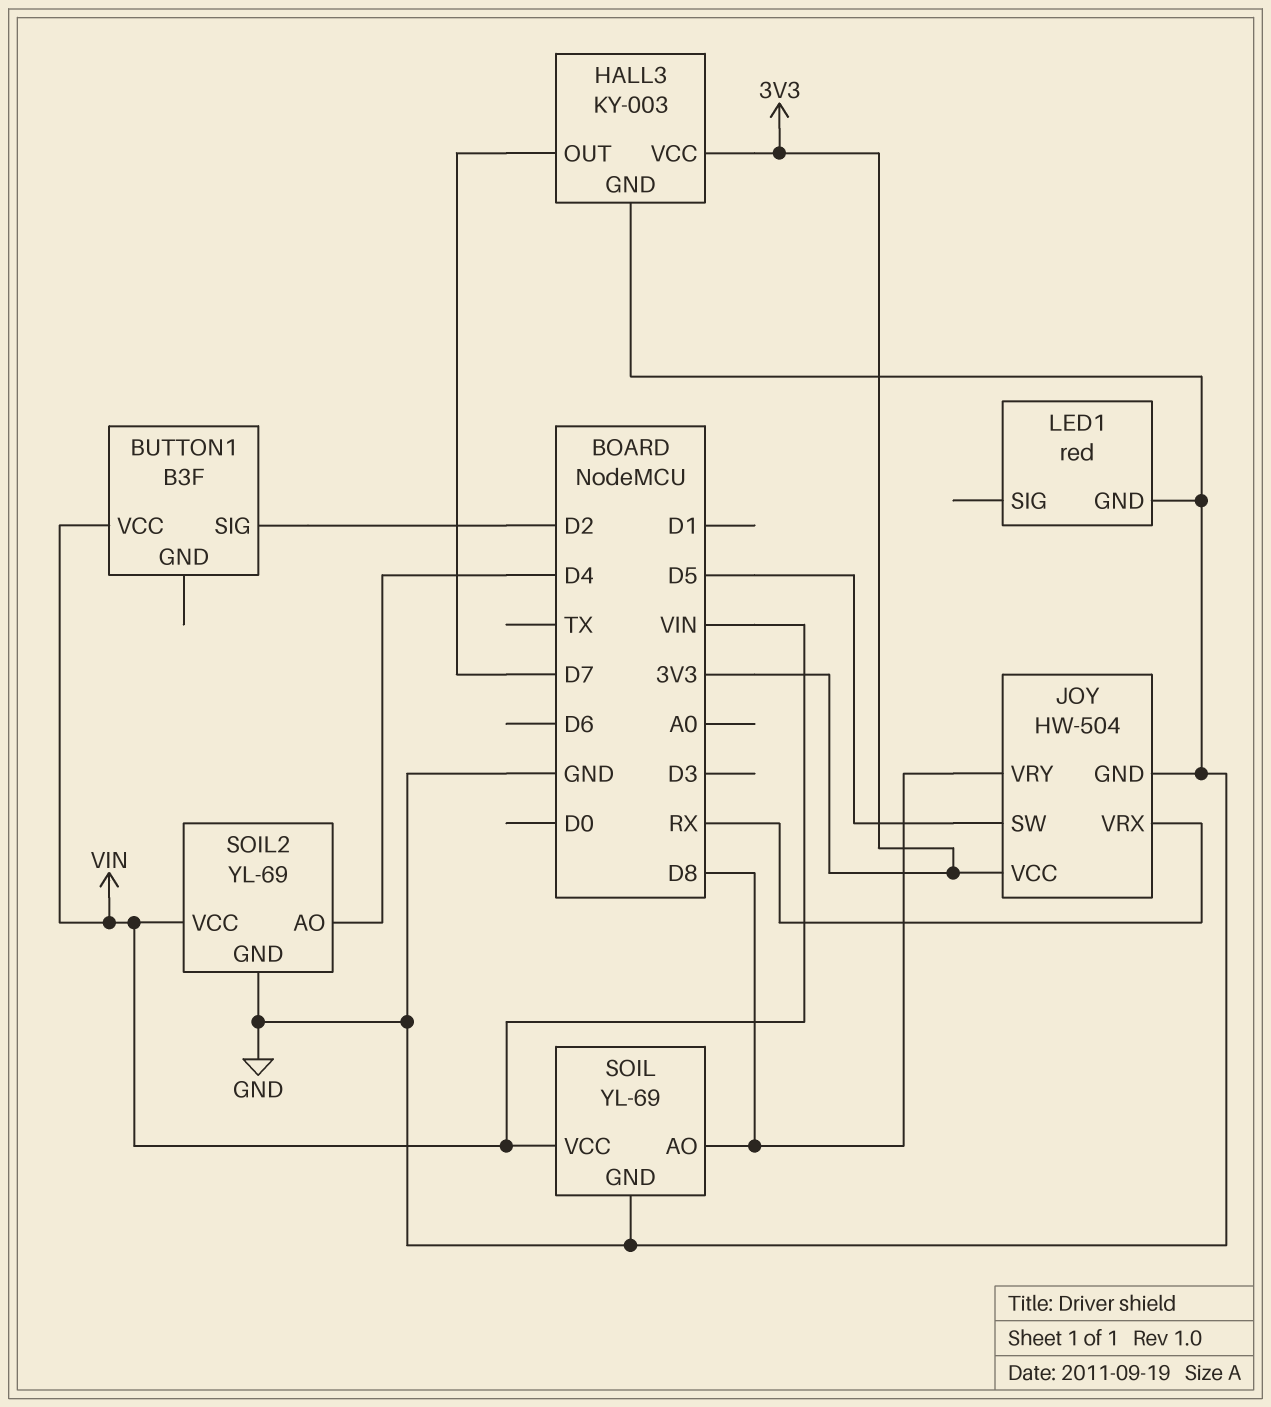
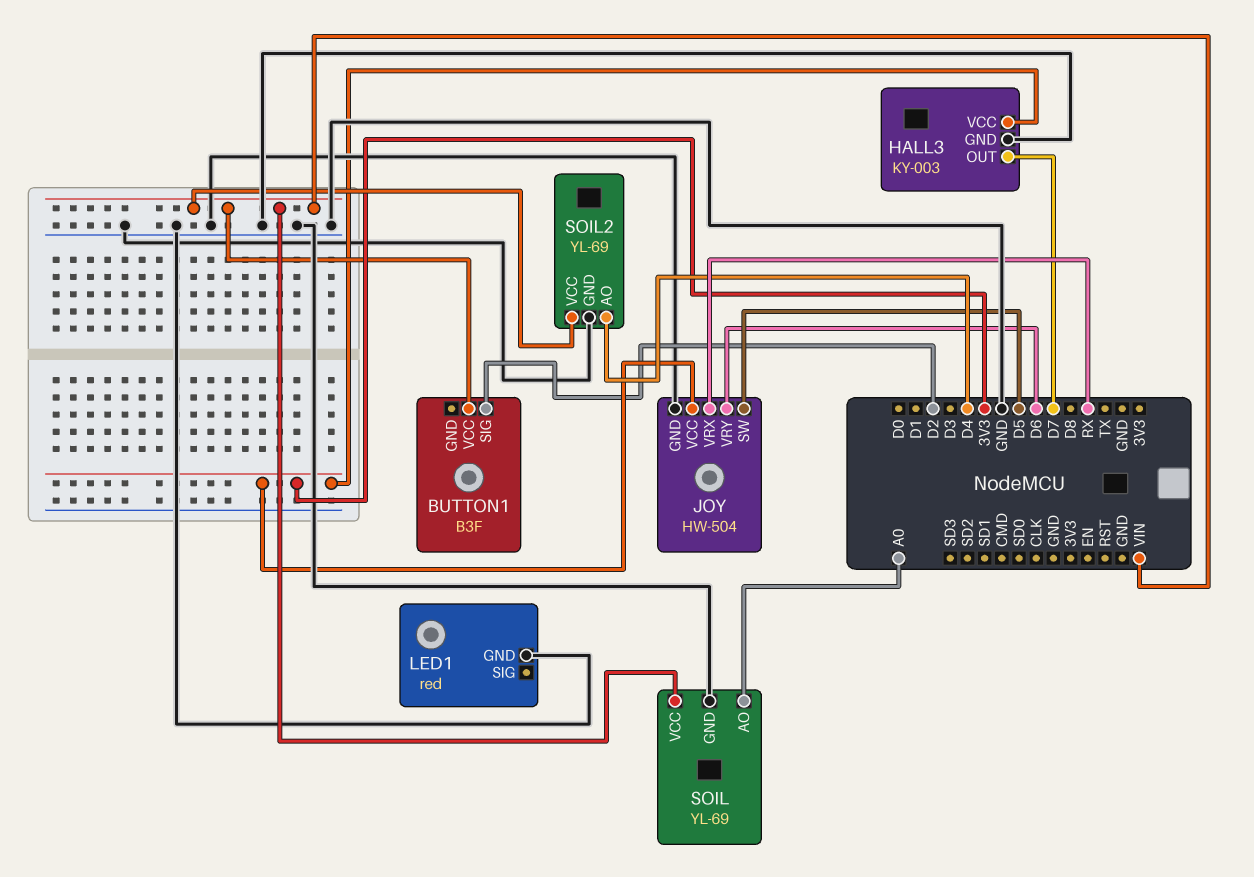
JOY pin VRY: D8 -> D6
SOIL pin AO: D8 -> A0

